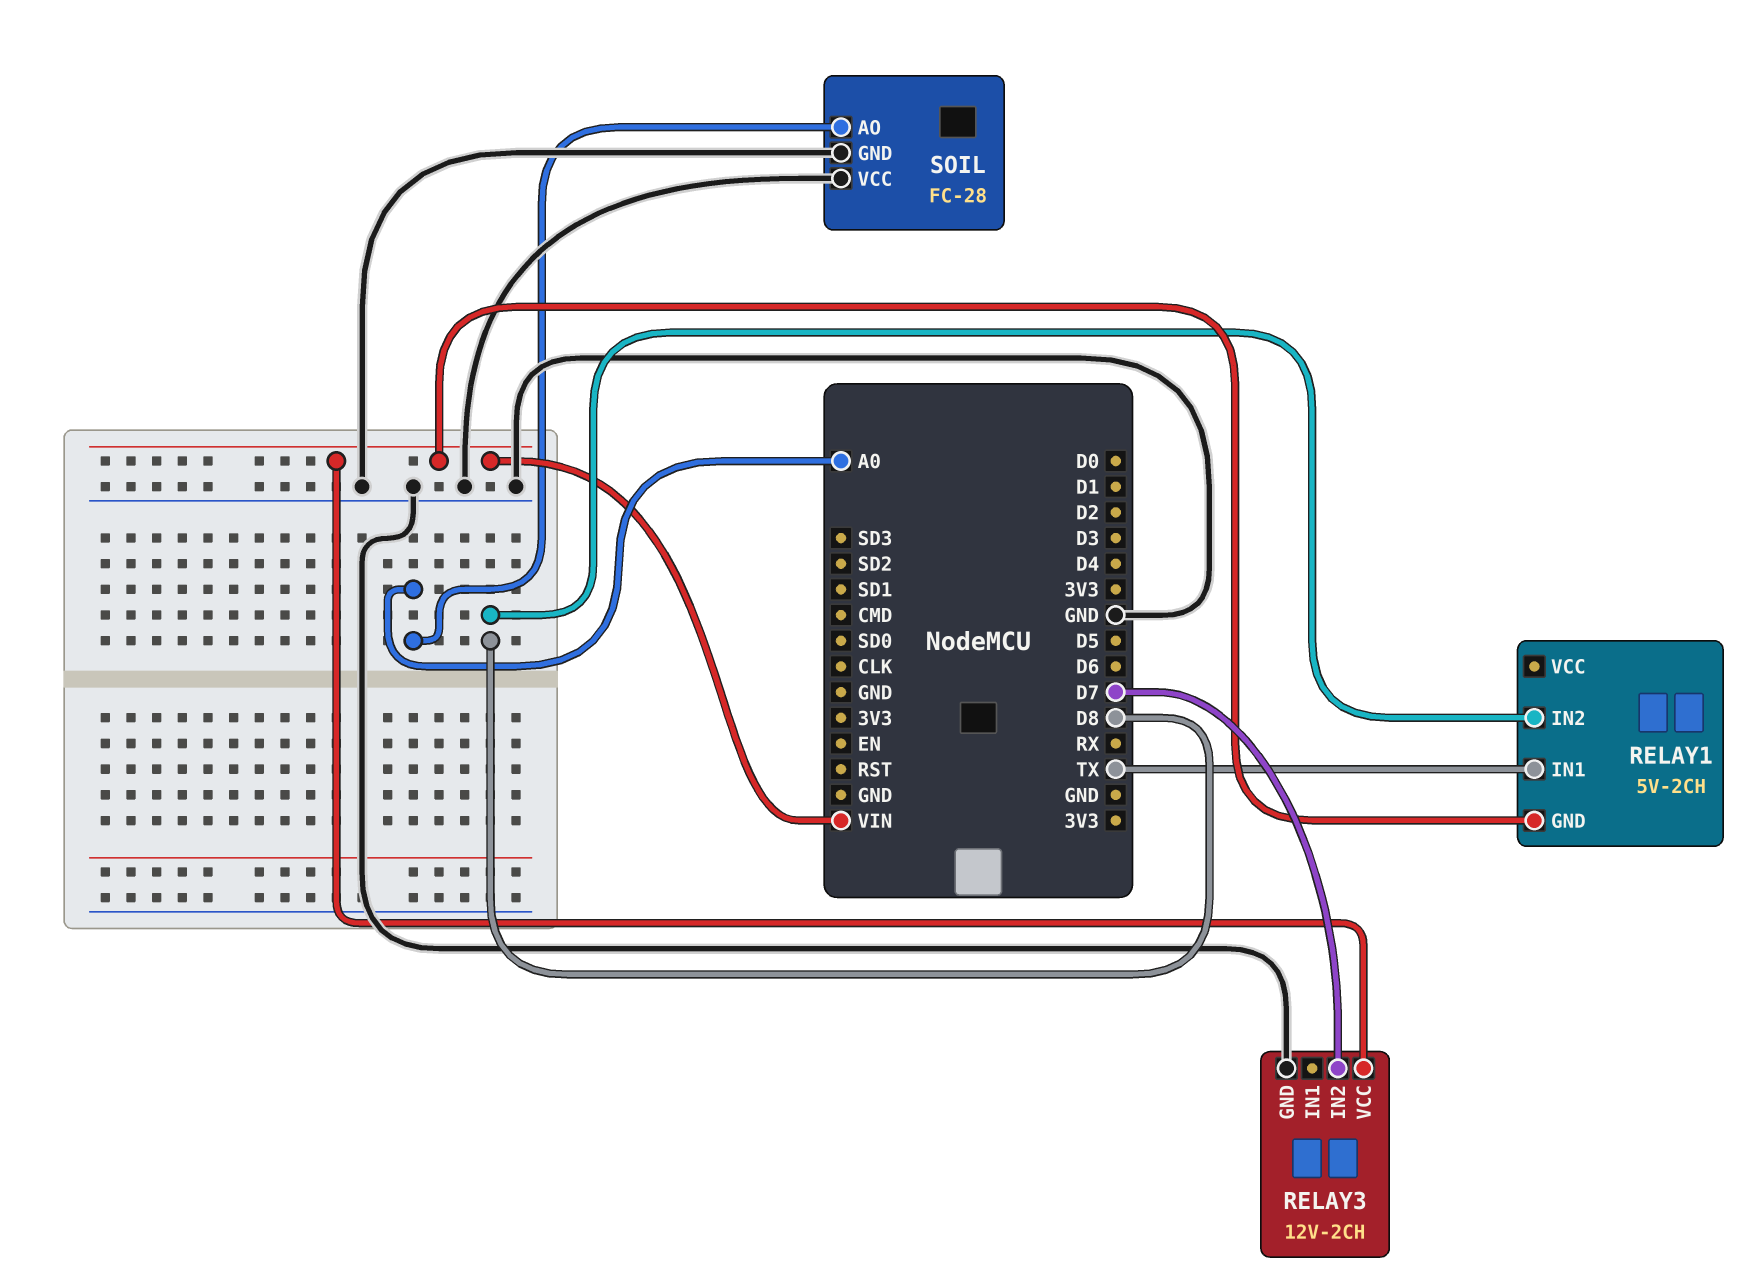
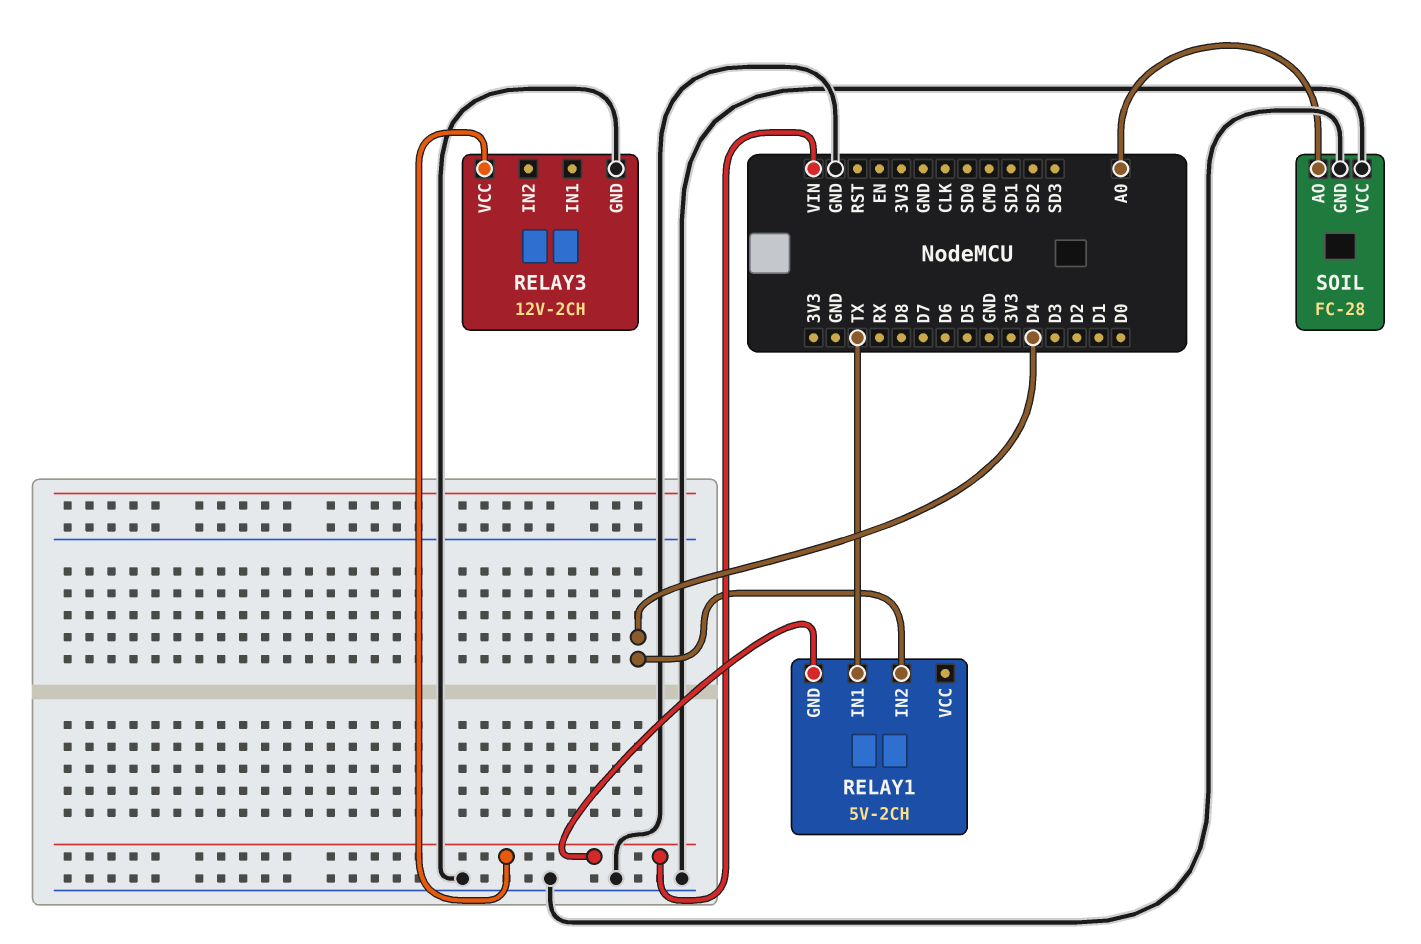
RELAY1 pin IN2: D8 -> D4
RELAY3 pin IN2: D7 -> none

